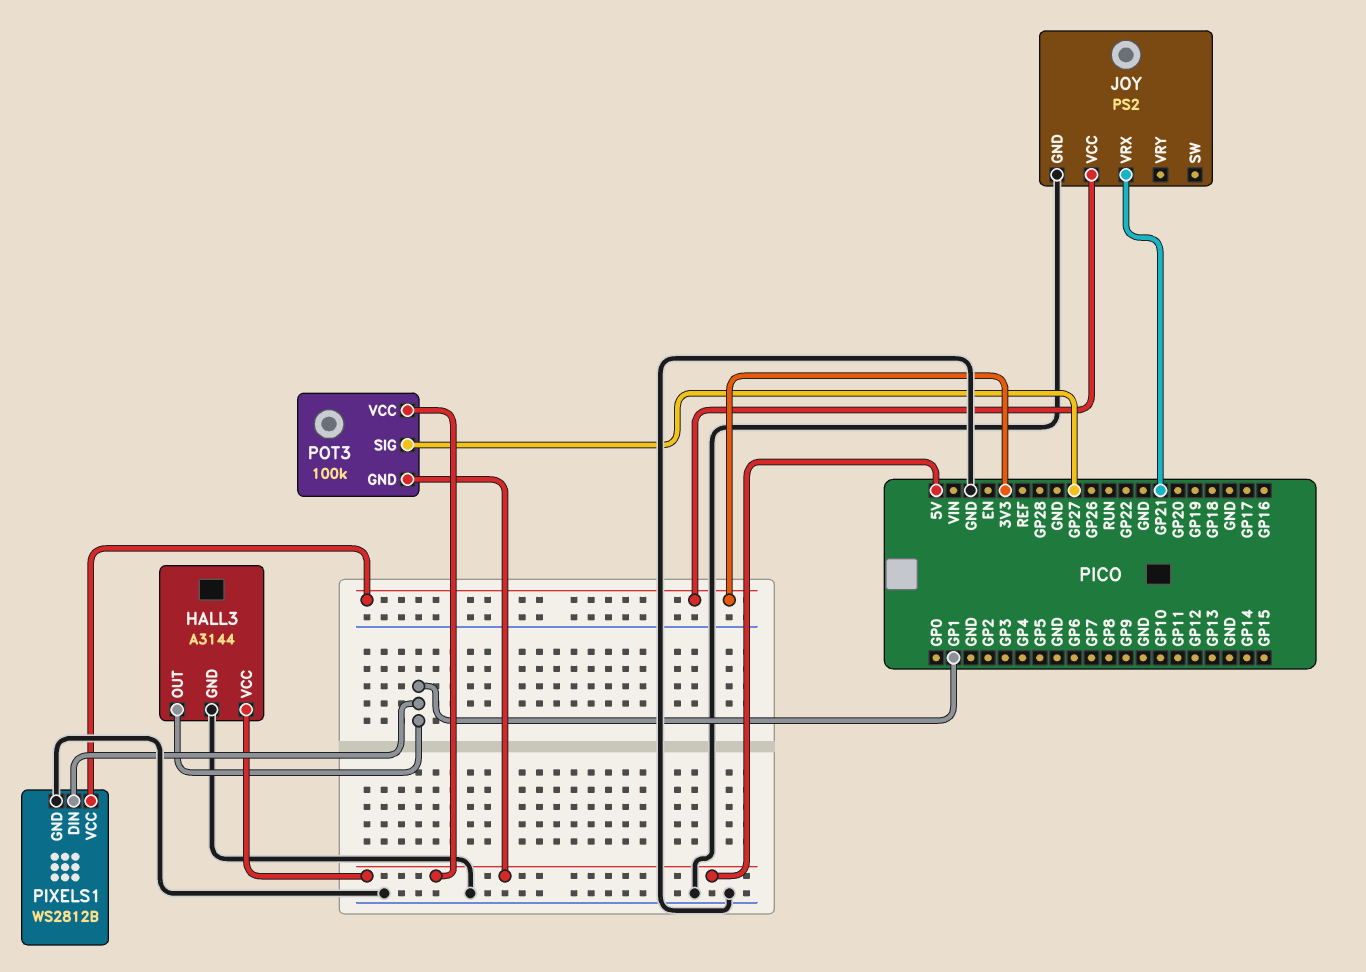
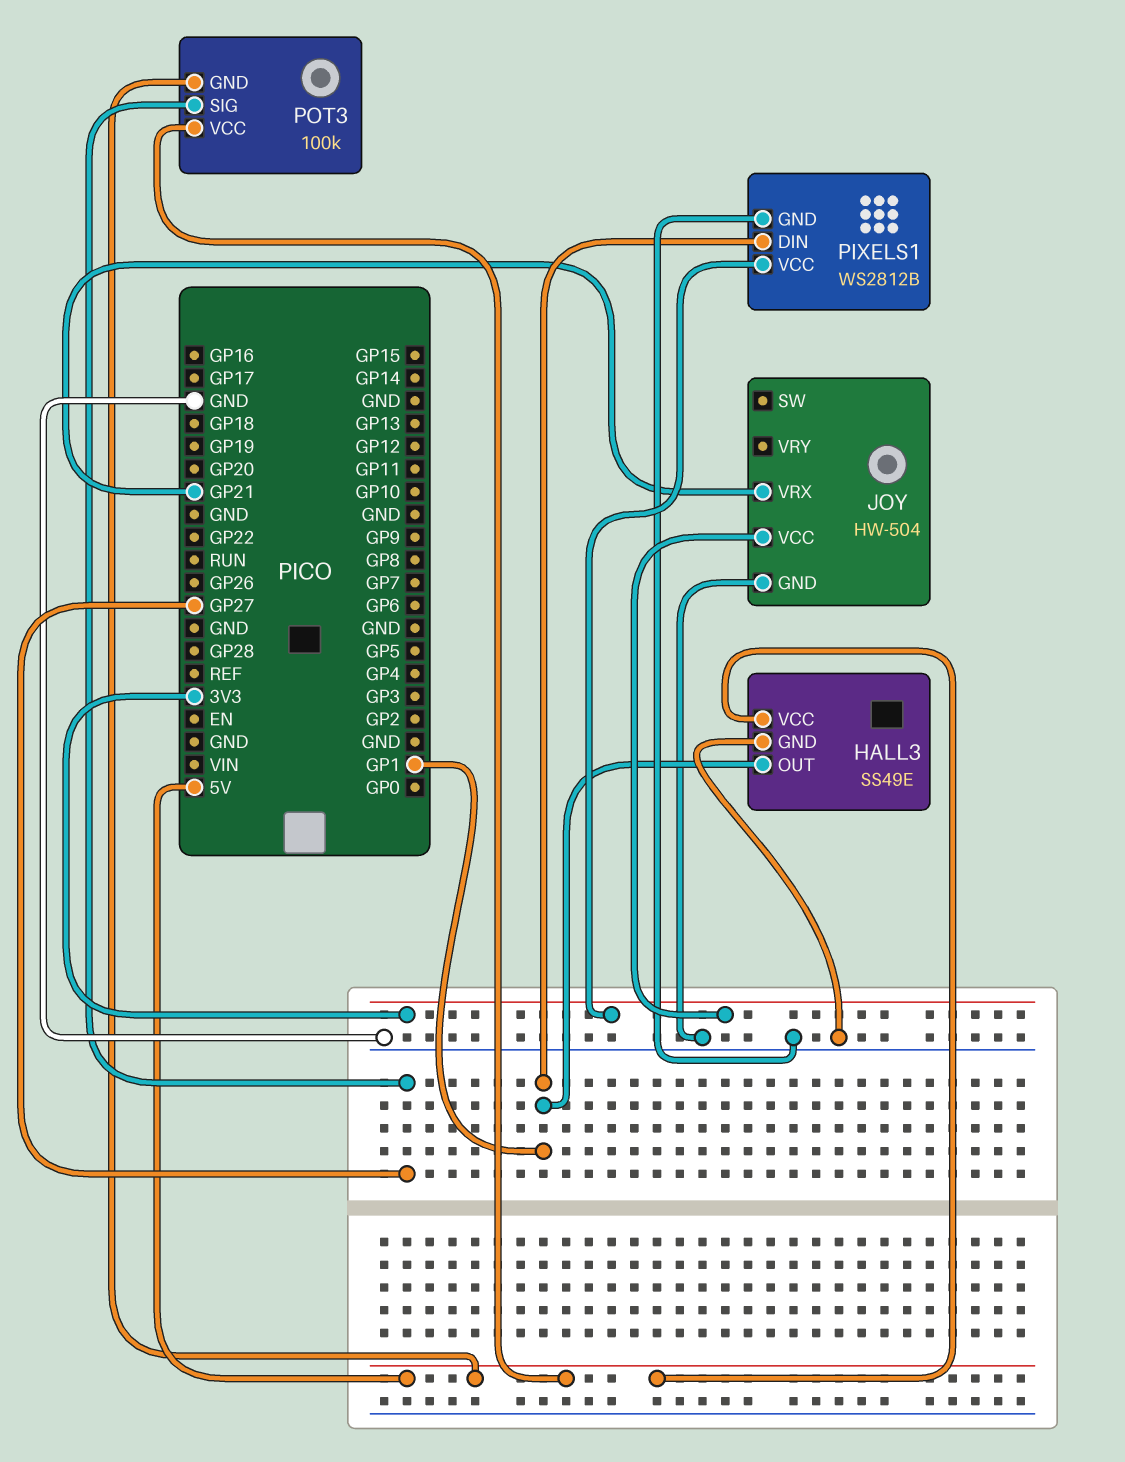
HALL3: A3144 -> SS49E
JOY: PS2 -> HW-504

